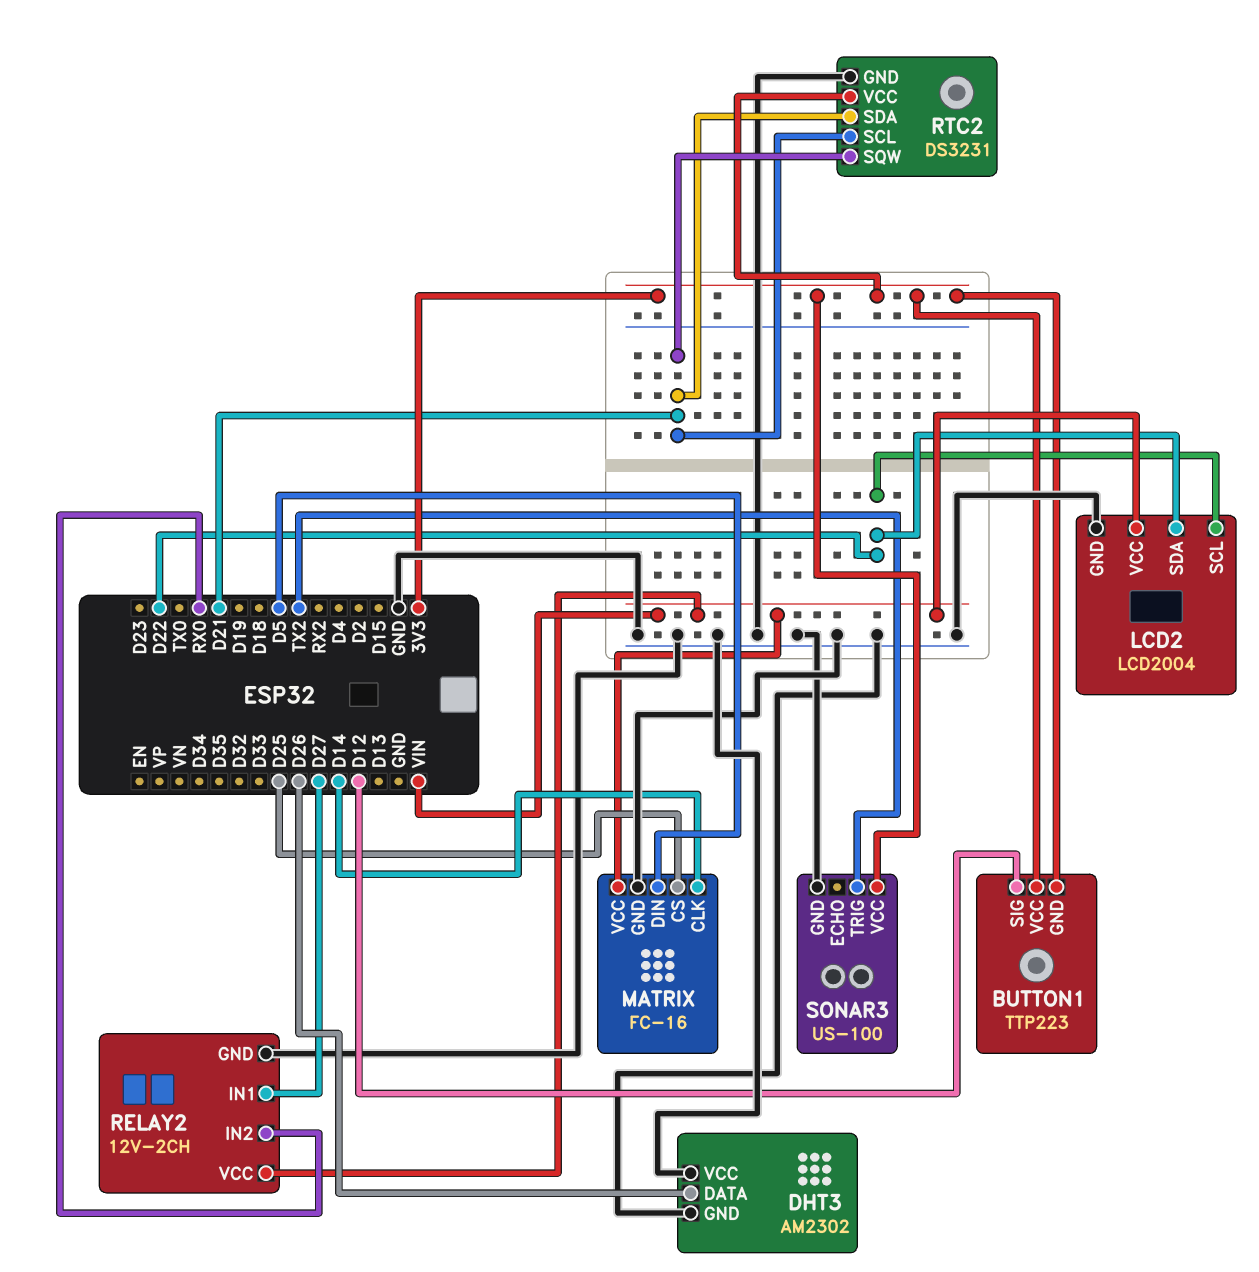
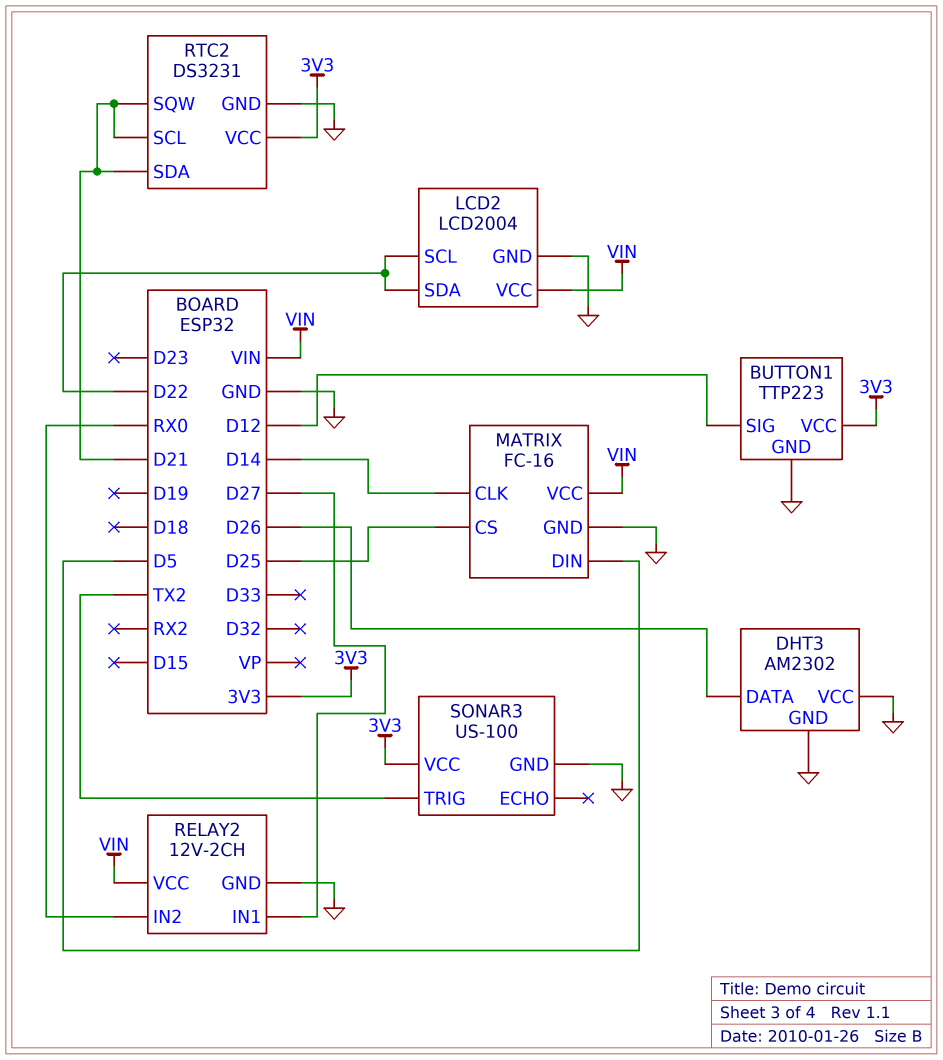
BUTTON1 pin GND: 3V3 -> GND

